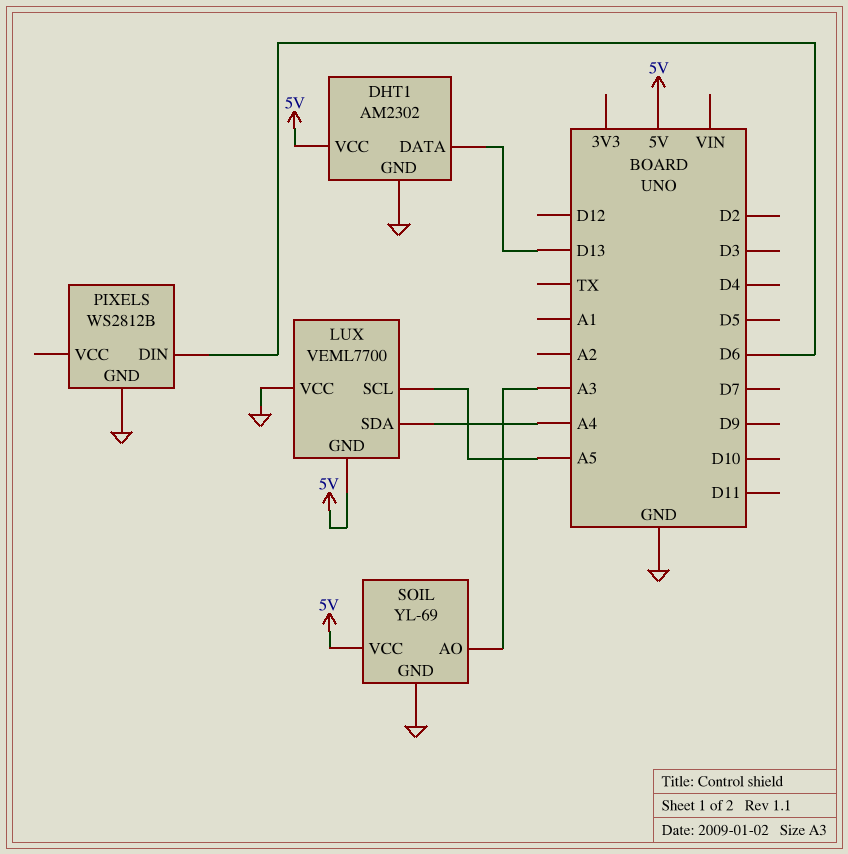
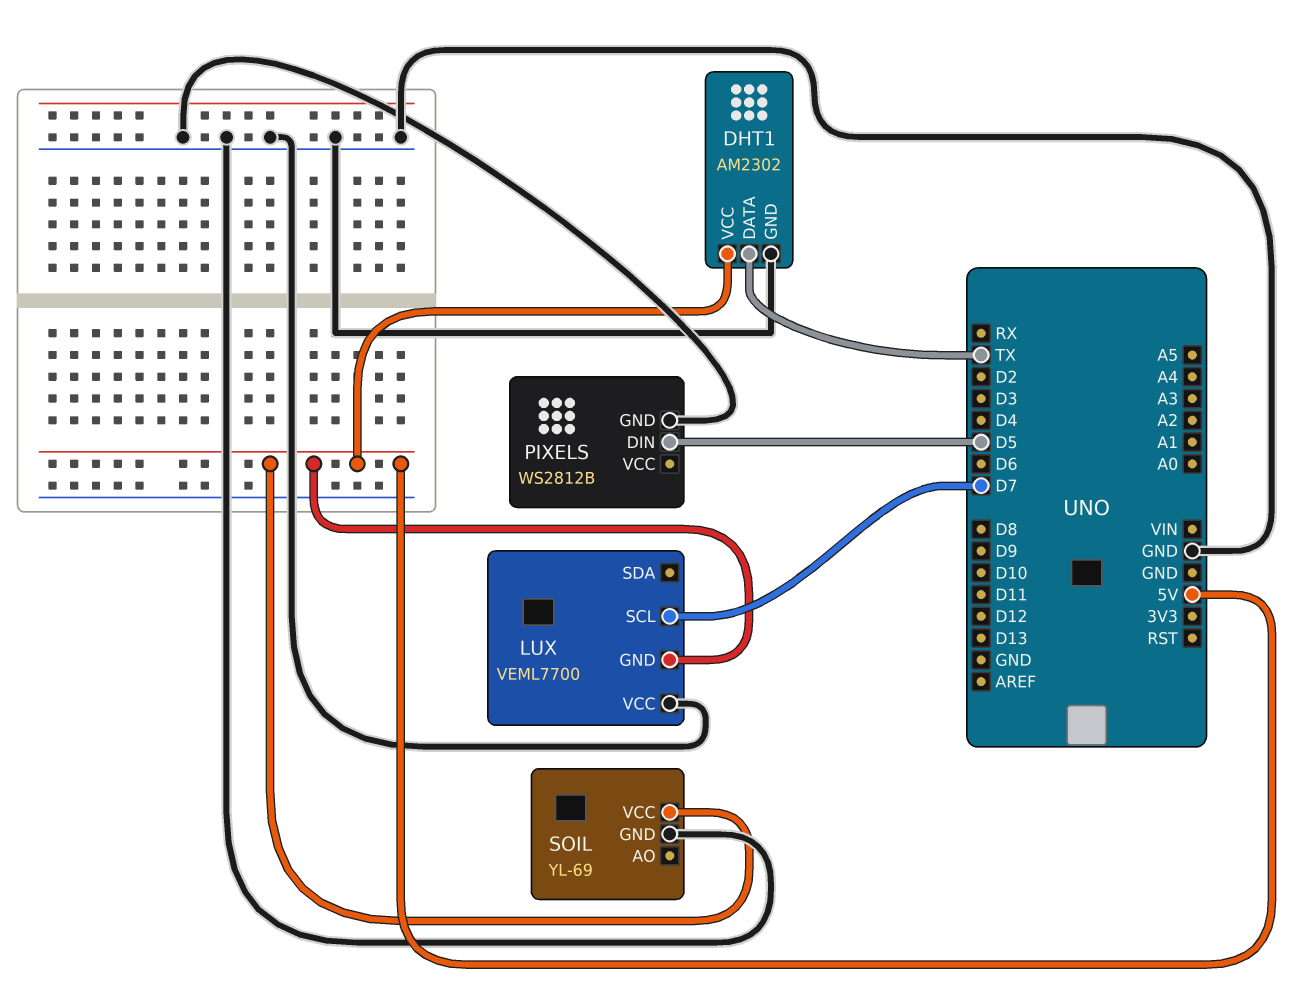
DHT1 pin DATA: D13 -> TX
LUX pin SCL: A5 -> D7
LUX pin SDA: A4 -> none
PIXELS pin DIN: D6 -> D5
SOIL pin AO: A3 -> none

